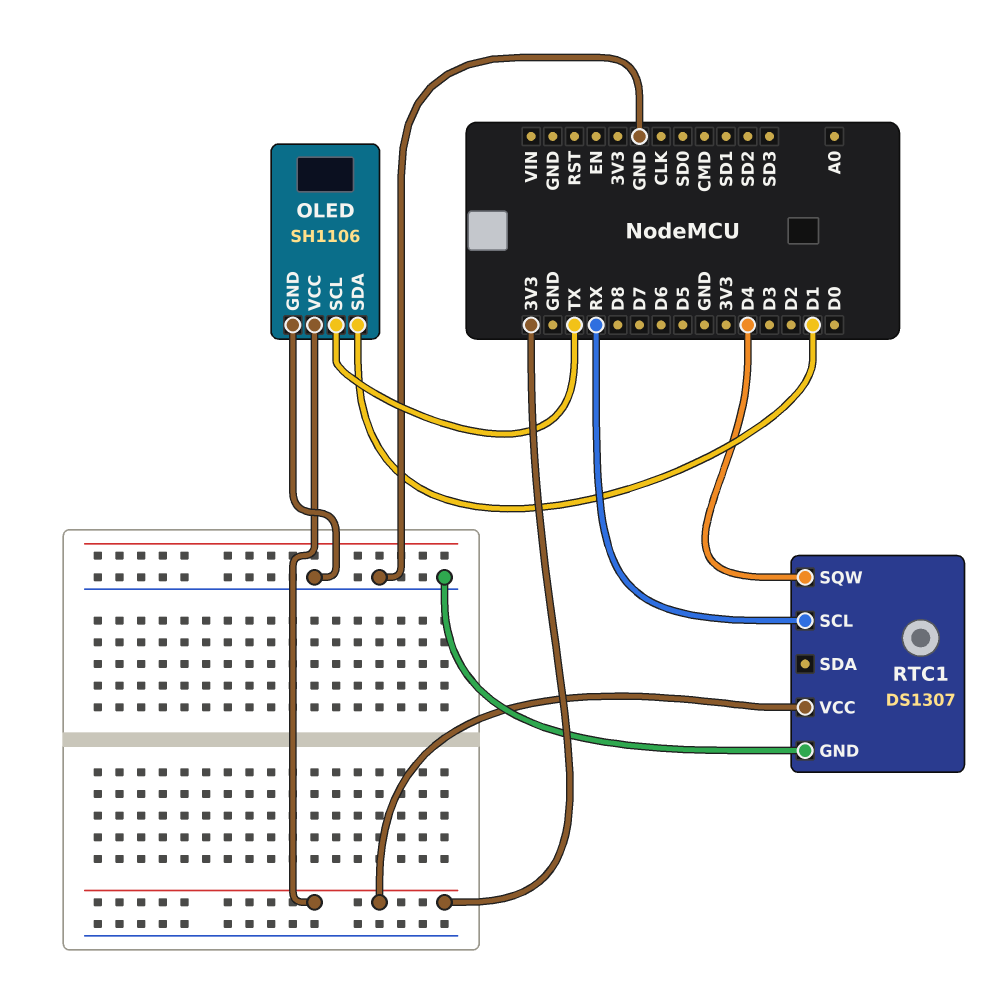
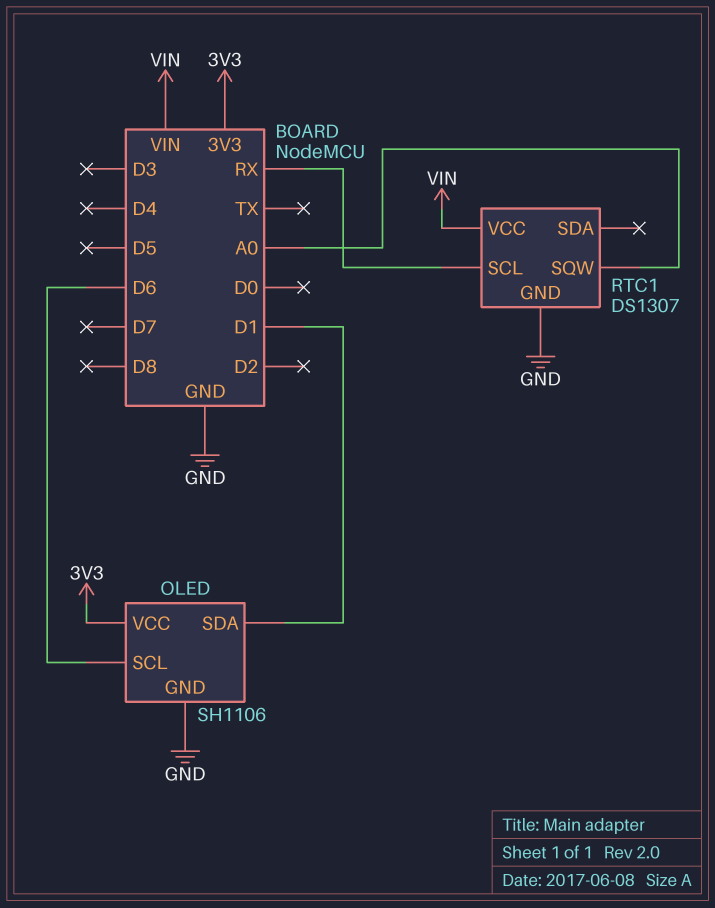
OLED pin SCL: TX -> D6
RTC1 pin SQW: D4 -> A0
RTC1 pin VCC: 3V3 -> VIN

